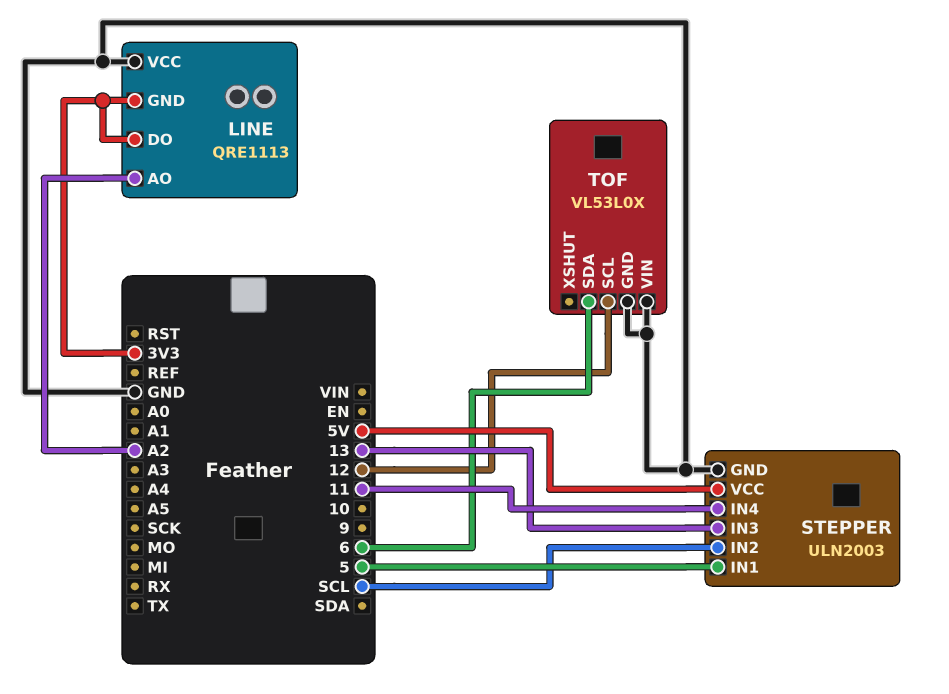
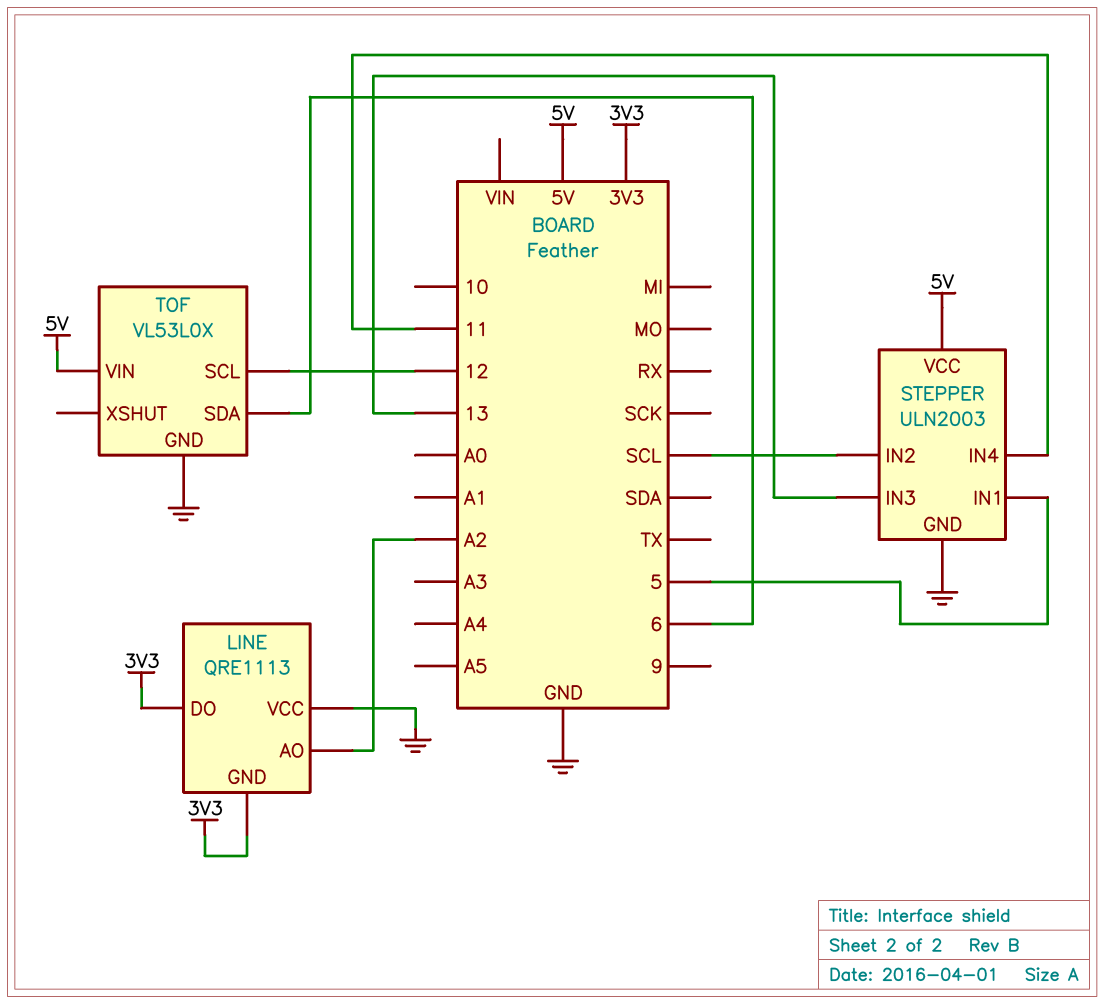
TOF pin VIN: GND -> 5V

